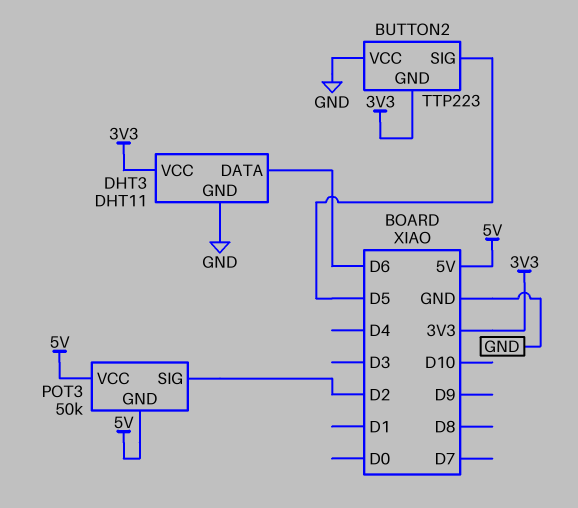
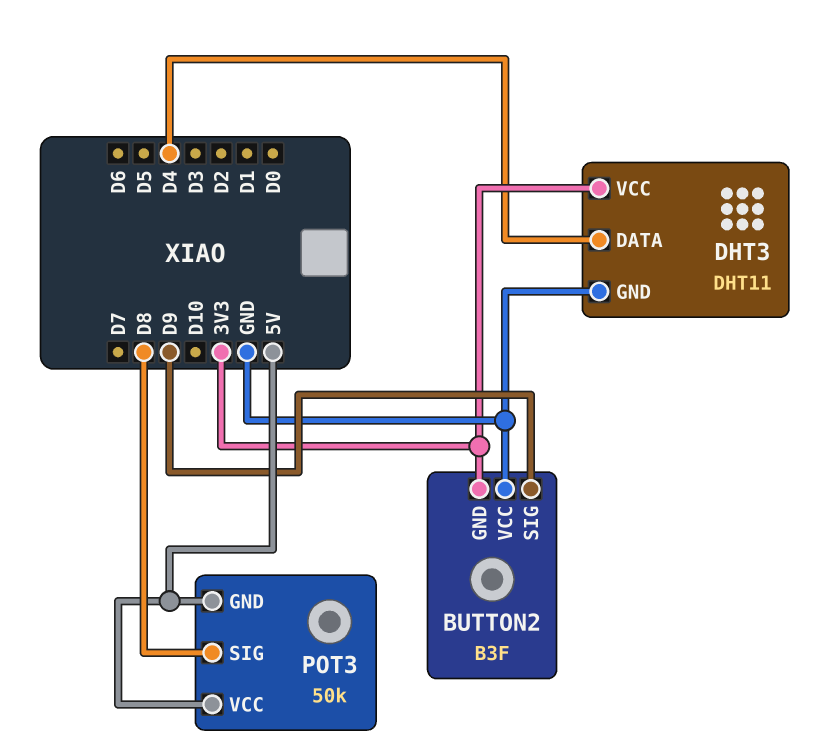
BUTTON2: TTP223 -> B3F
BUTTON2 pin SIG: D5 -> D9
DHT3 pin DATA: D6 -> D4
POT3 pin SIG: D2 -> D8

